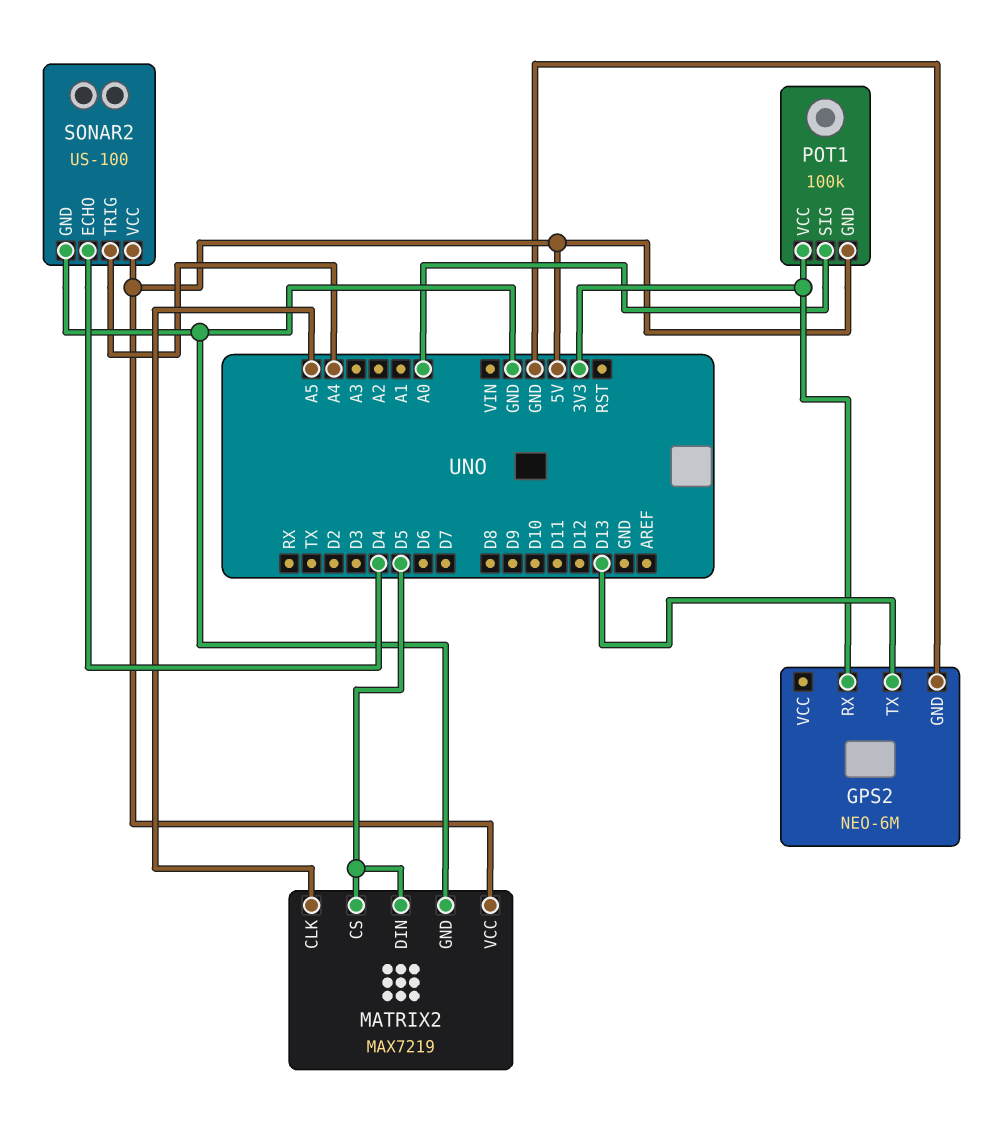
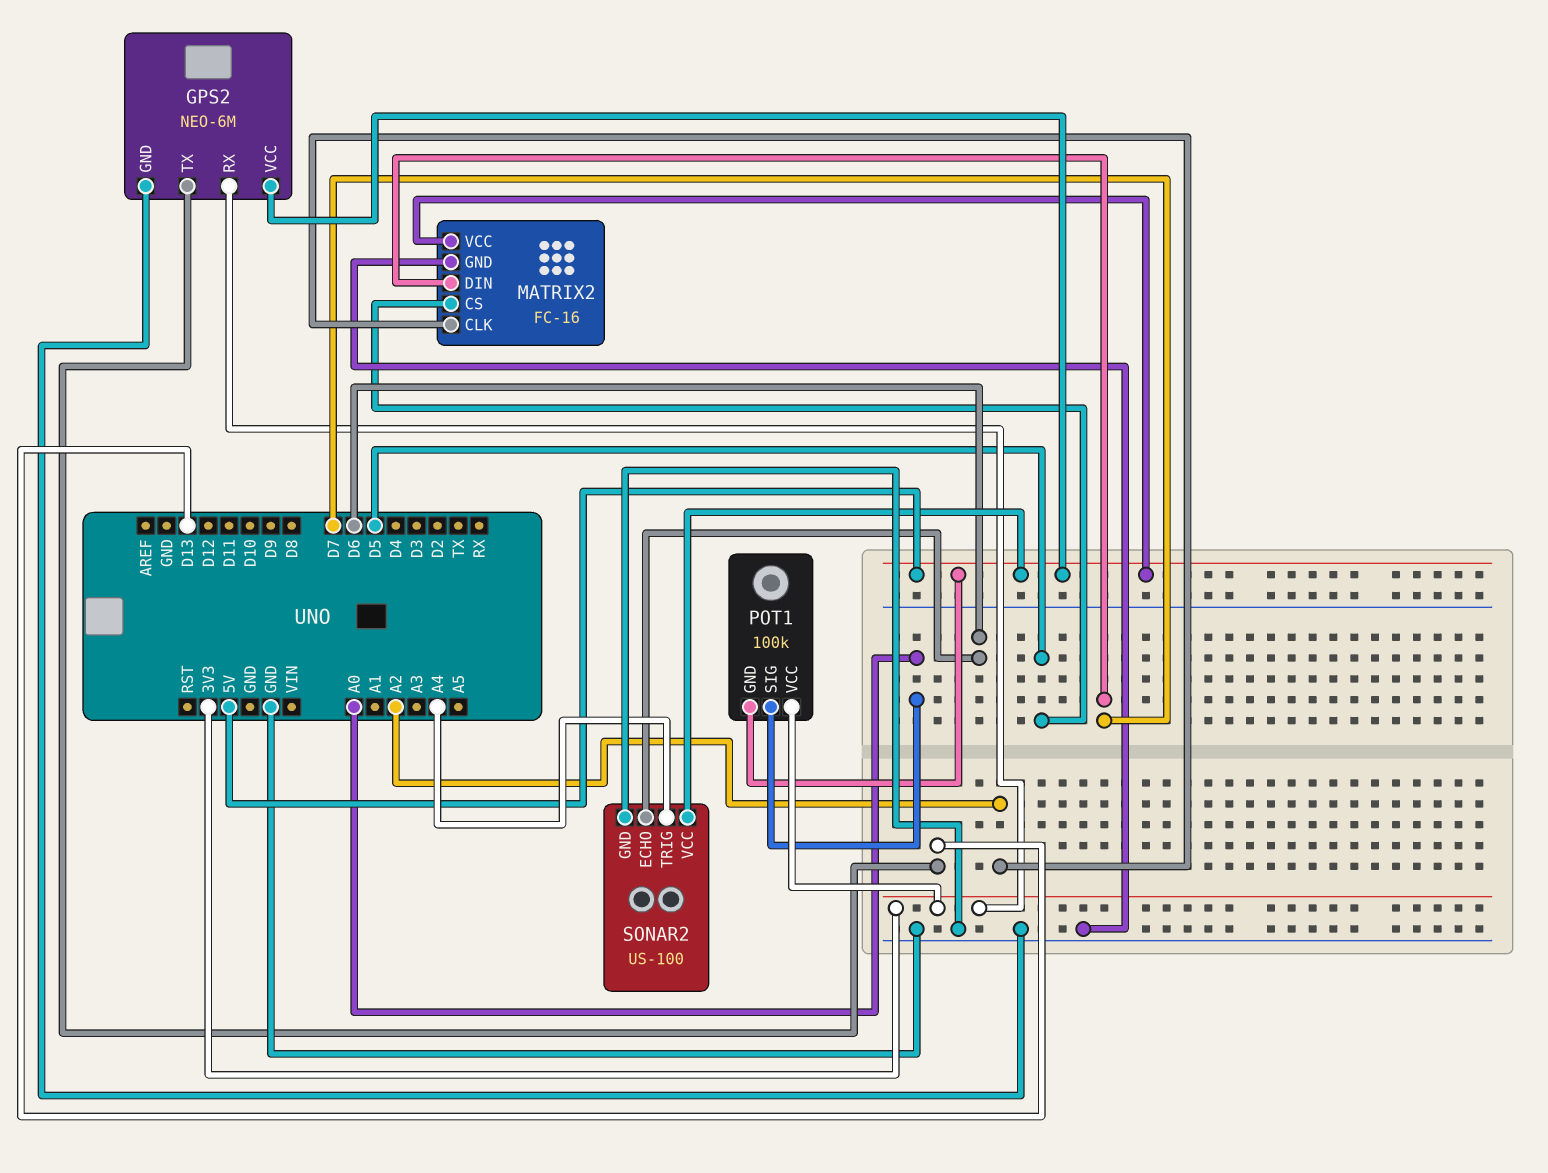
GPS2 pin VCC: none -> 5V
MATRIX2: MAX7219 -> FC-16
MATRIX2 pin CLK: A5 -> A2
MATRIX2 pin DIN: D5 -> D7
SONAR2 pin ECHO: D4 -> D6

